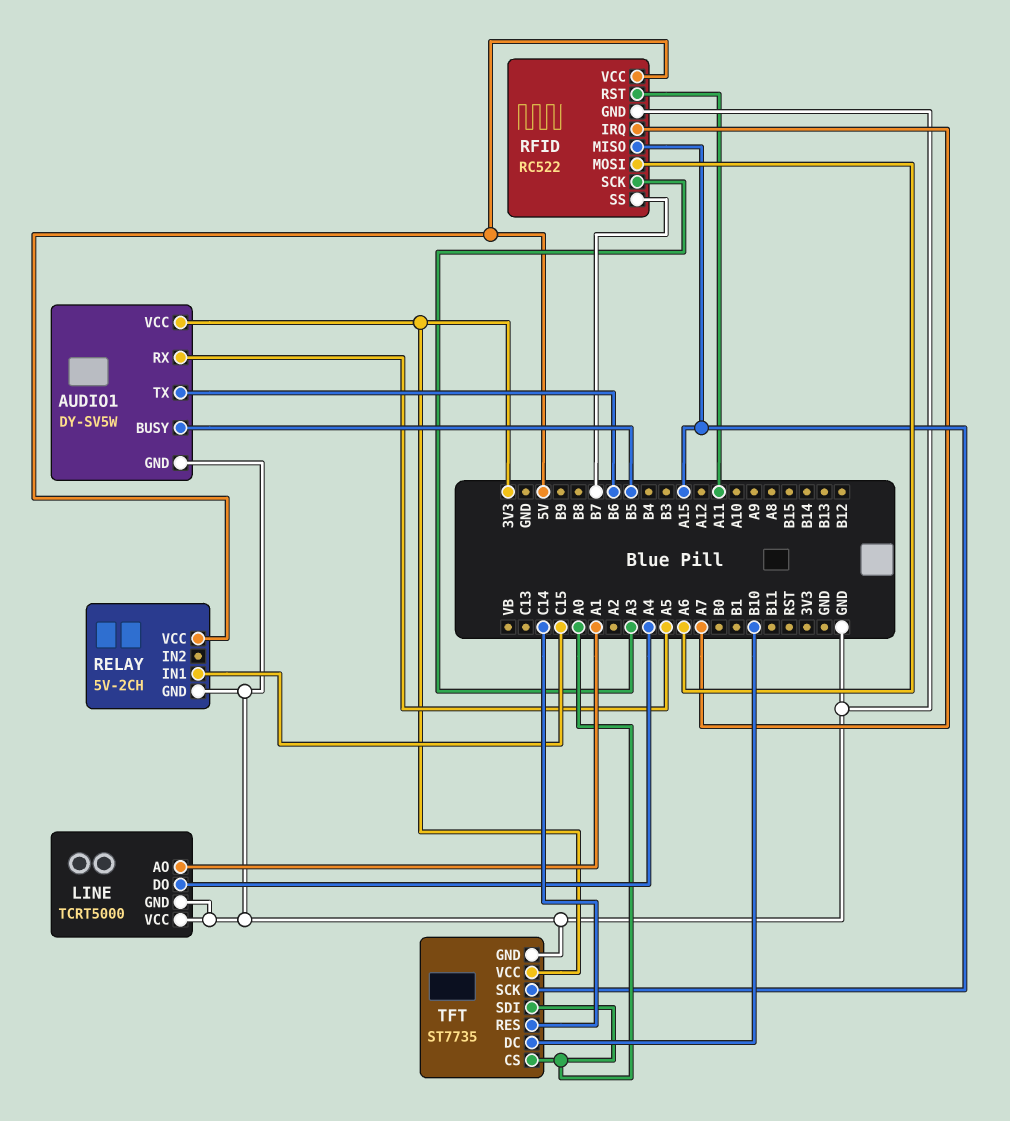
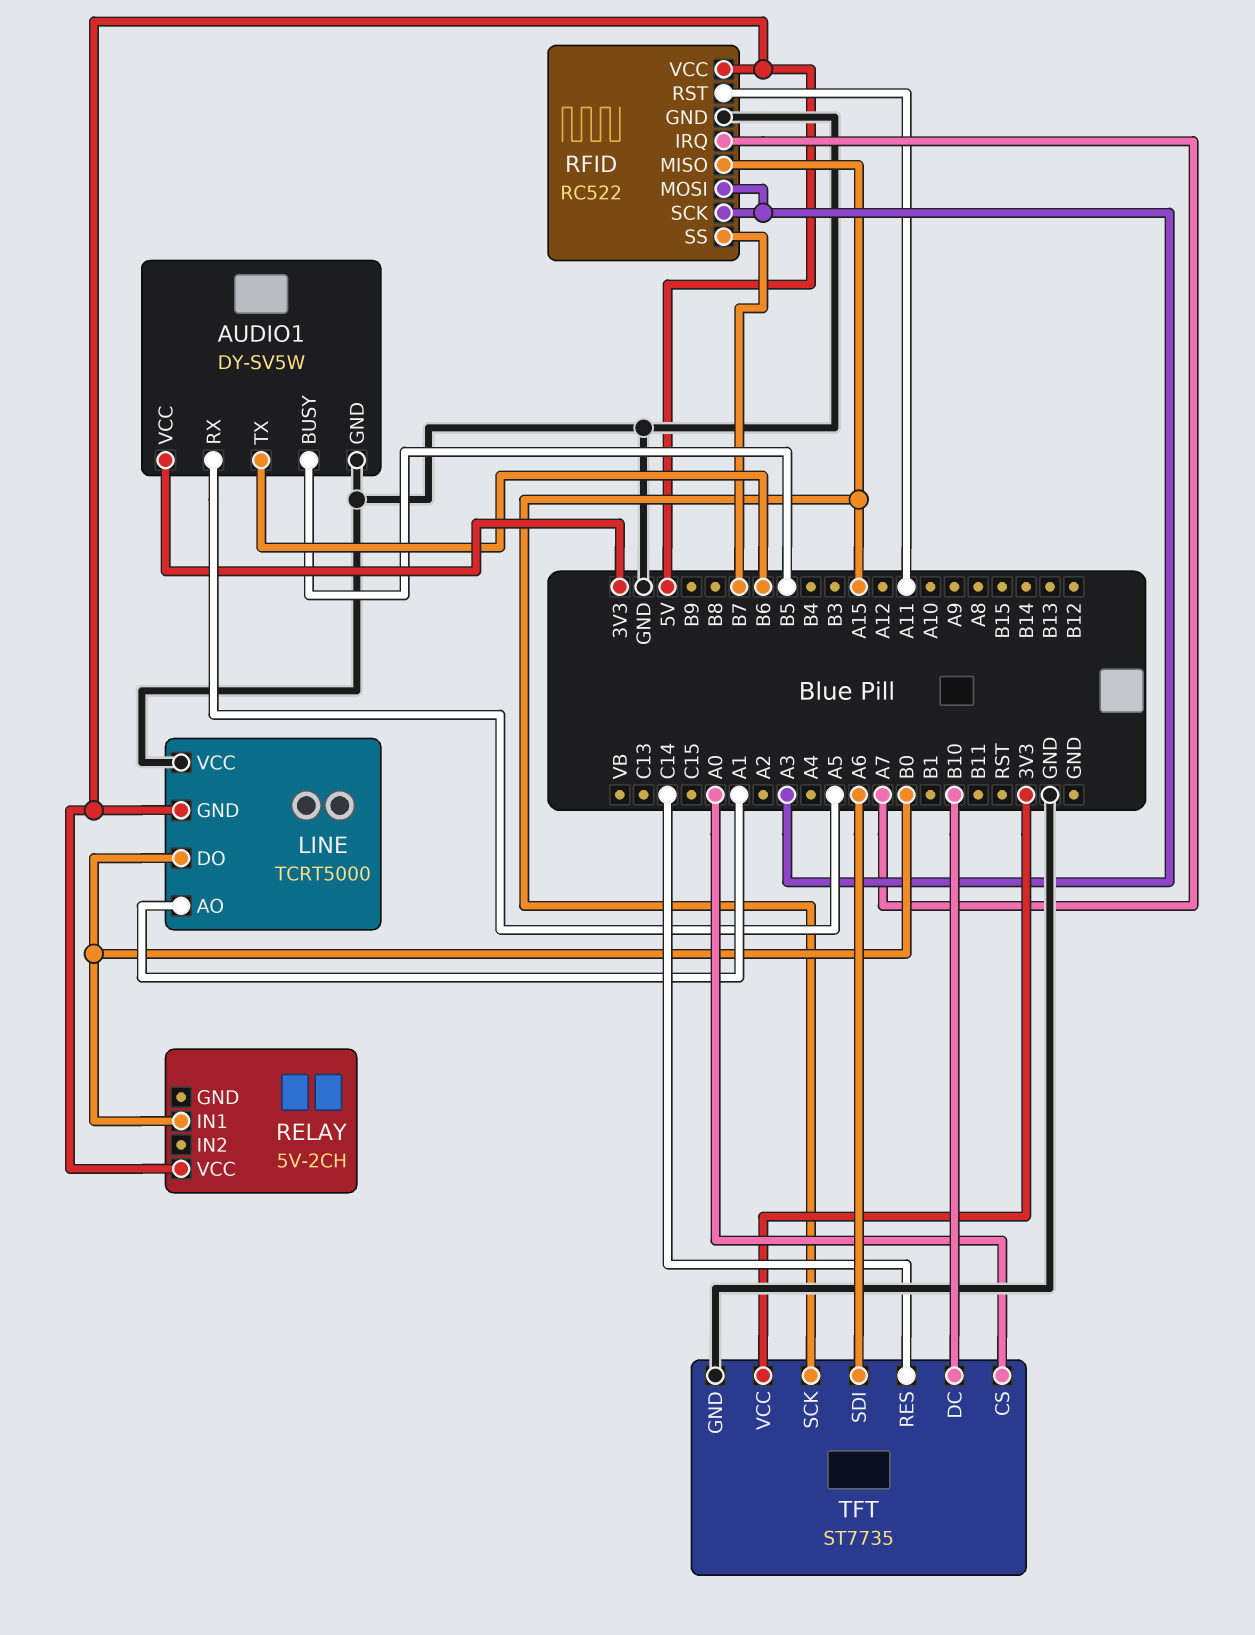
LINE pin DO: A4 -> B0
LINE pin GND: GND -> 5V
RELAY pin GND: GND -> none
RELAY pin IN1: C15 -> B0
RFID pin MOSI: A6 -> A3
TFT pin SDI: A0 -> A6

